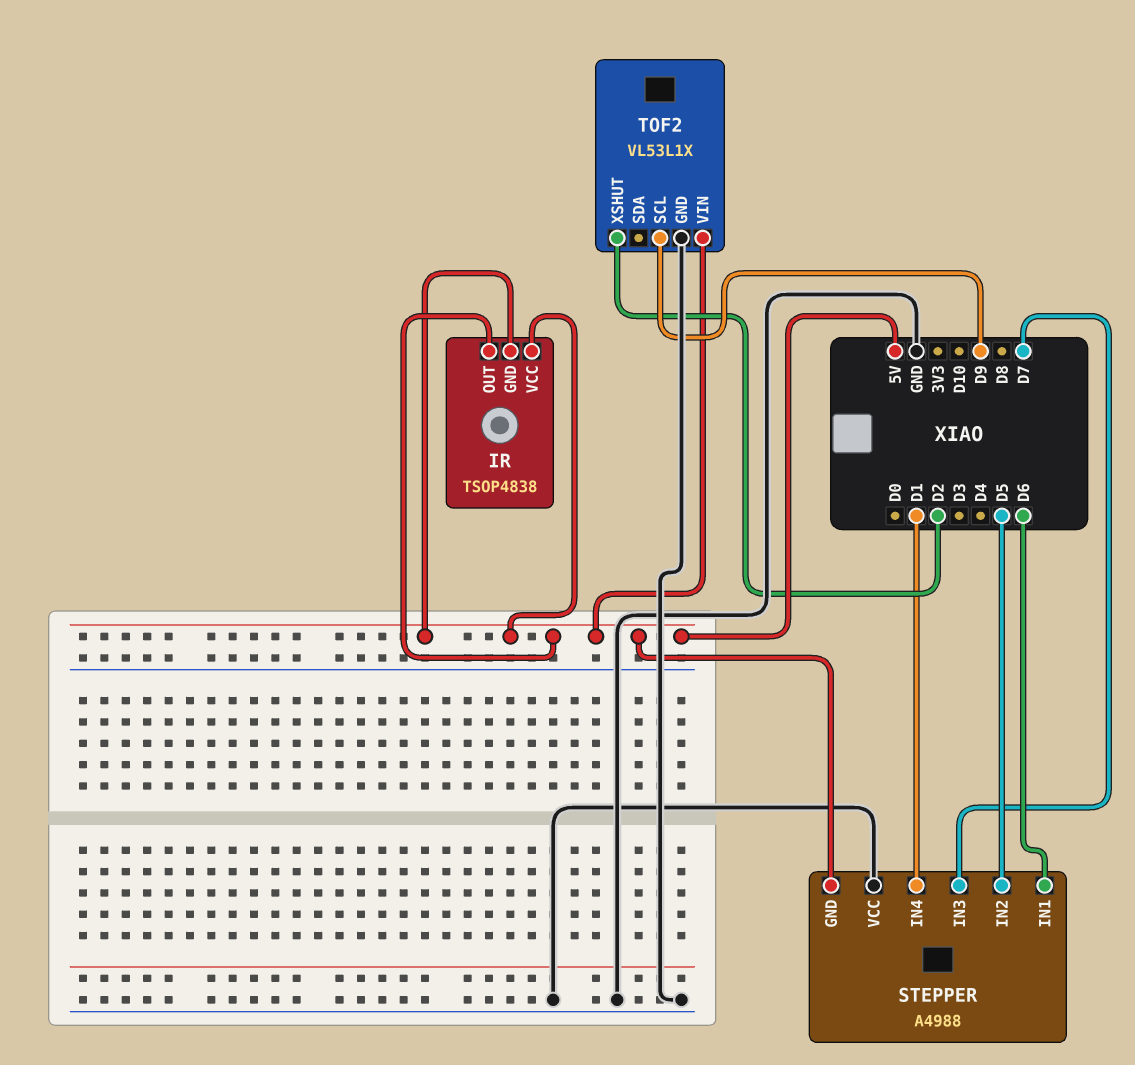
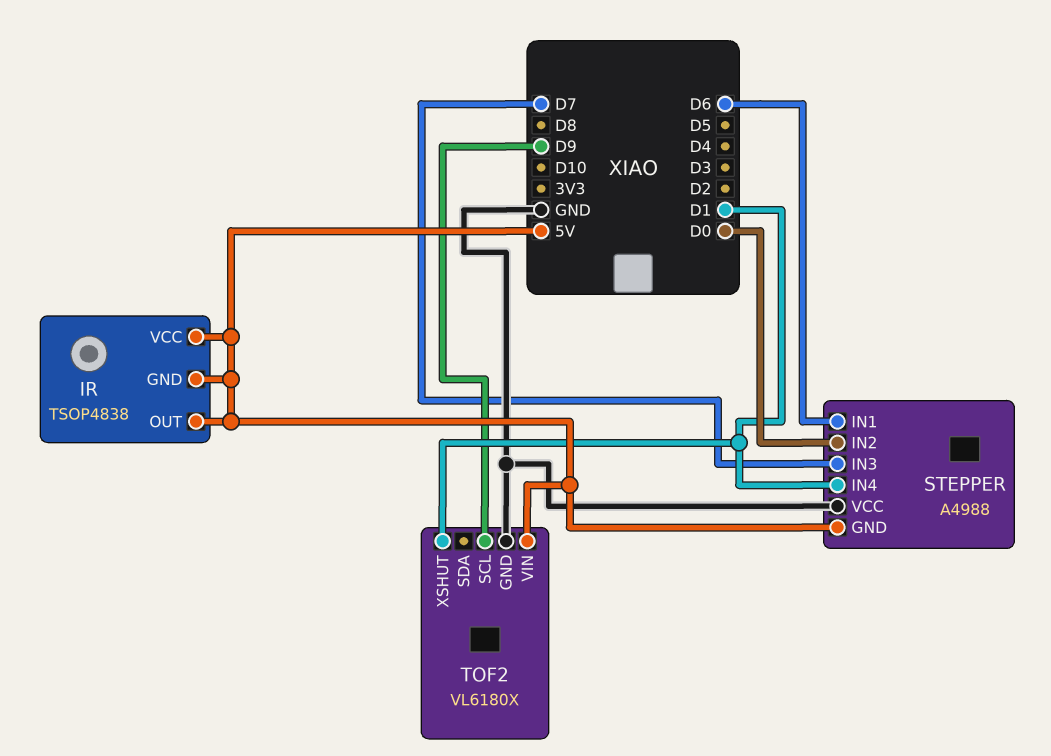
STEPPER pin IN2: D5 -> D0
TOF2: VL53L1X -> VL6180X
TOF2 pin XSHUT: D2 -> D1

